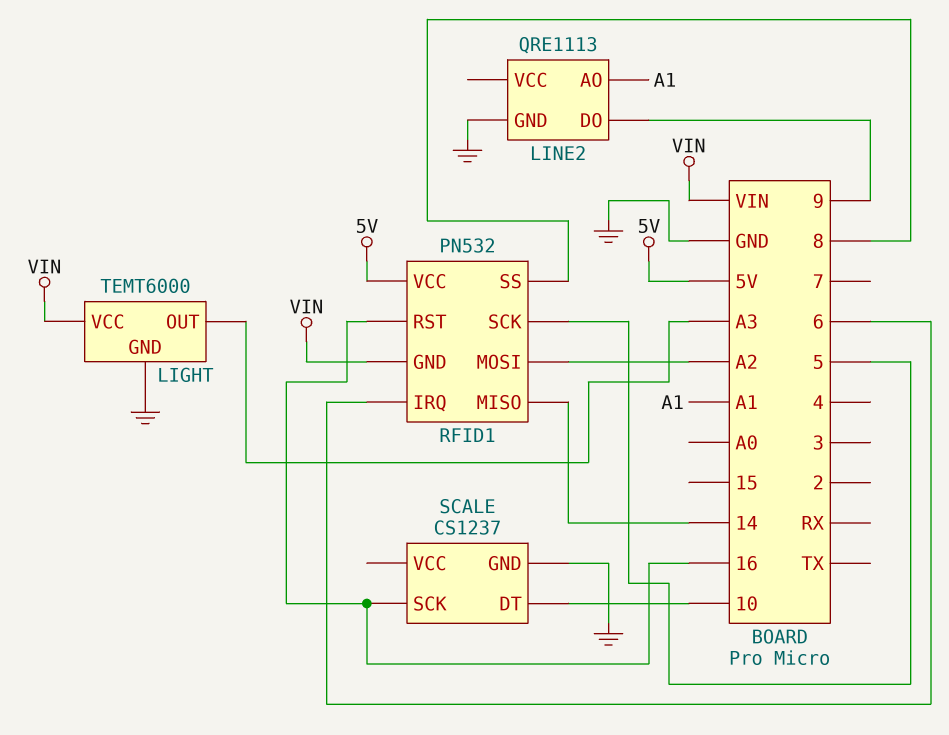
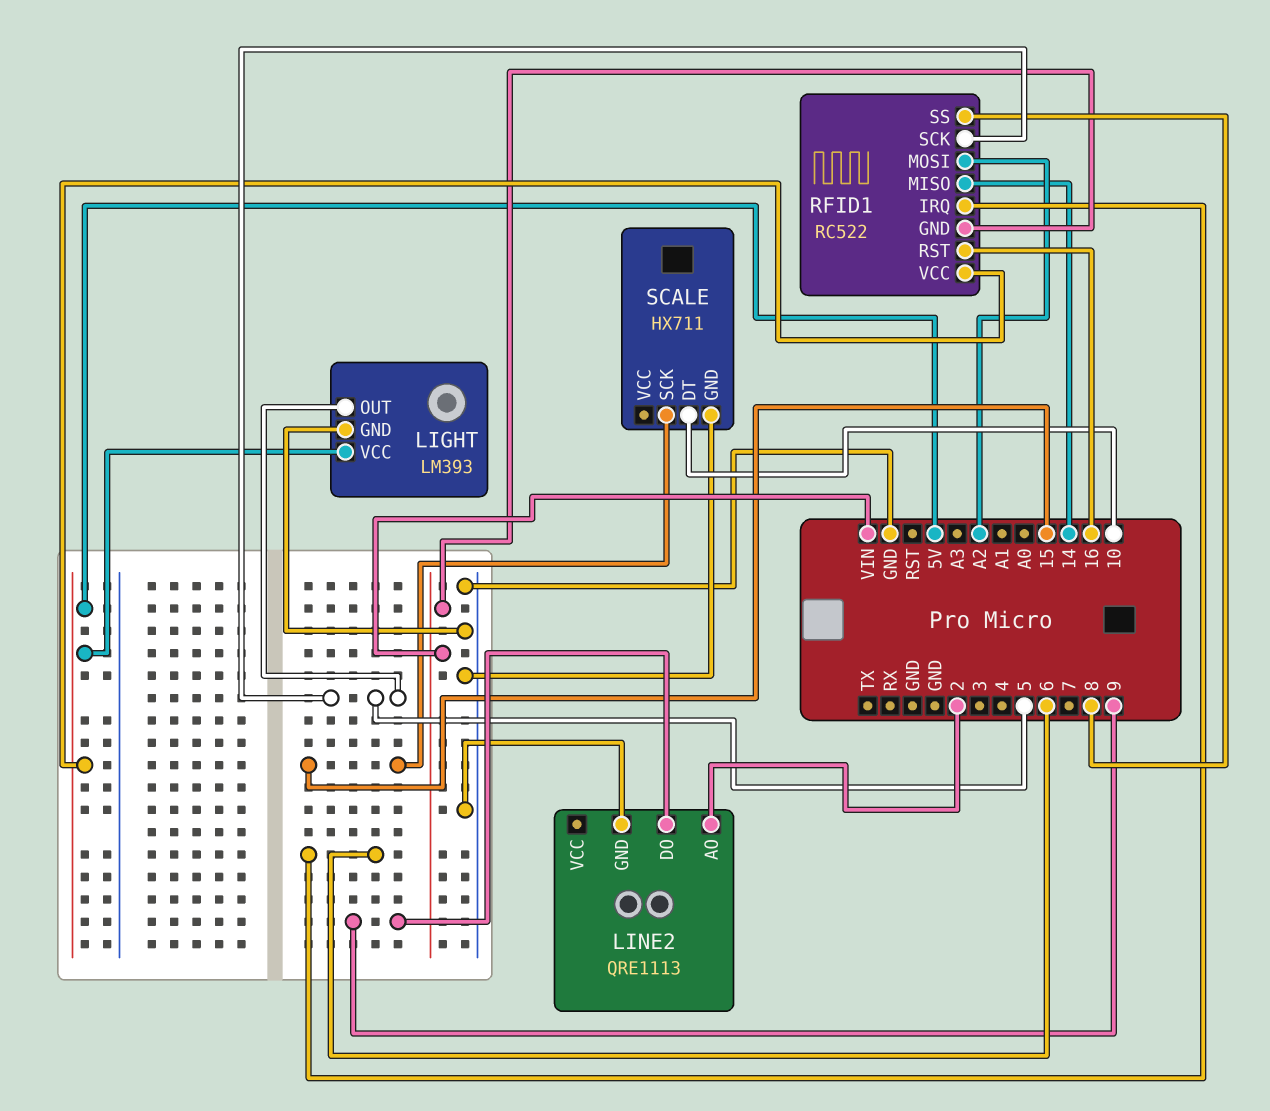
LIGHT: TEMT6000 -> LM393
LIGHT pin OUT: A3 -> 5
LIGHT pin VCC: VIN -> 5V
LINE2 pin AO: A1 -> 2
RFID1: PN532 -> RC522
SCALE: CS1237 -> HX711
SCALE pin SCK: 16 -> 15

